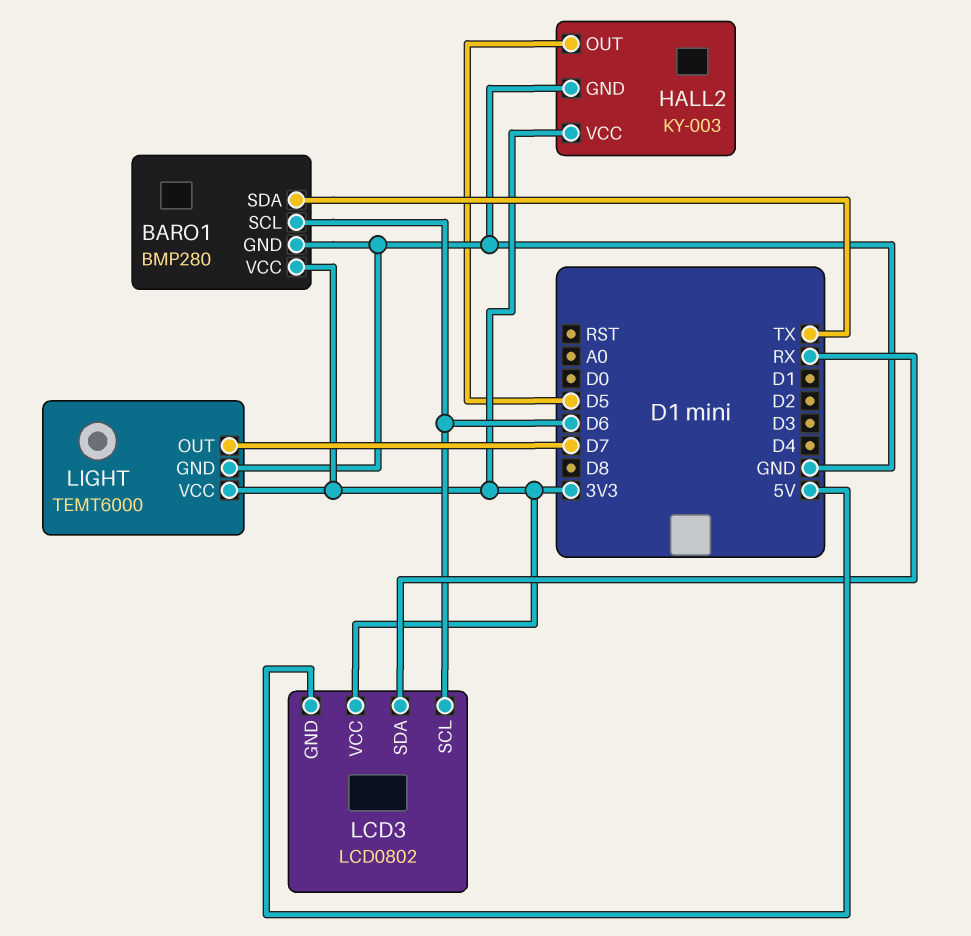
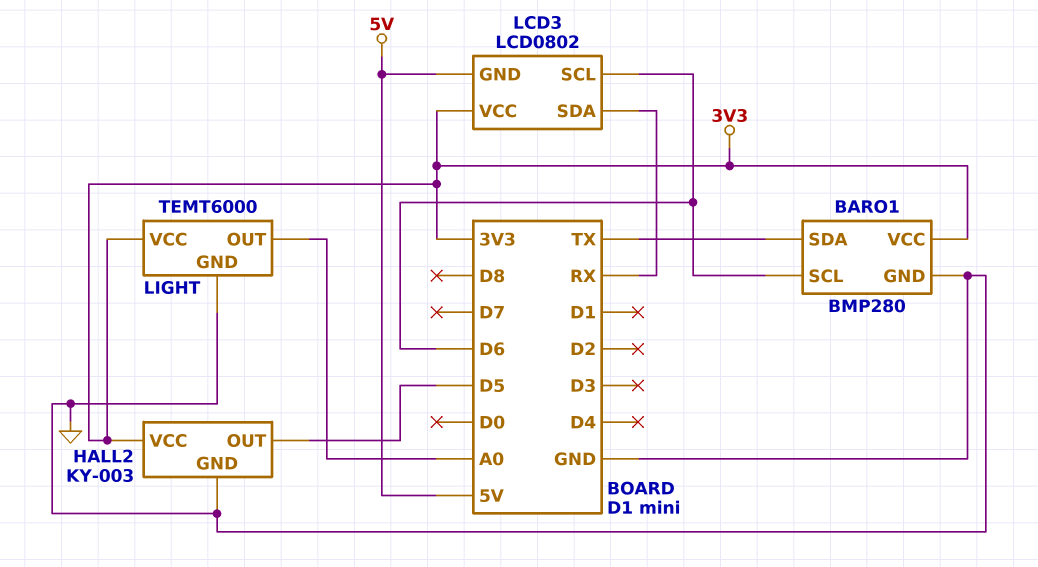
LIGHT pin OUT: D7 -> A0

